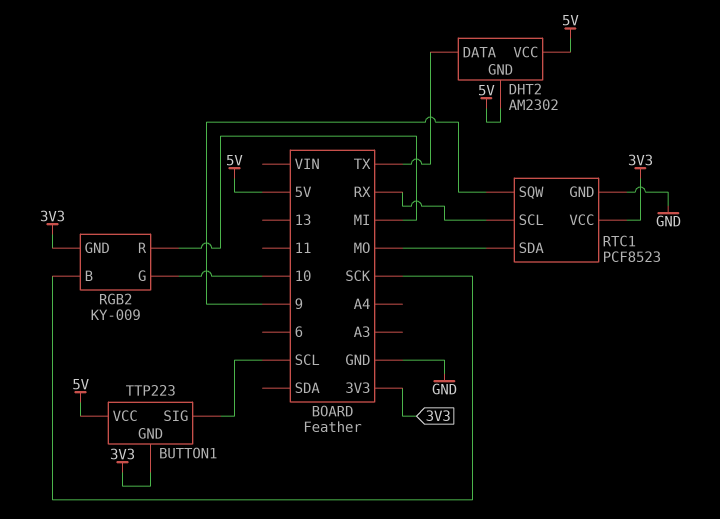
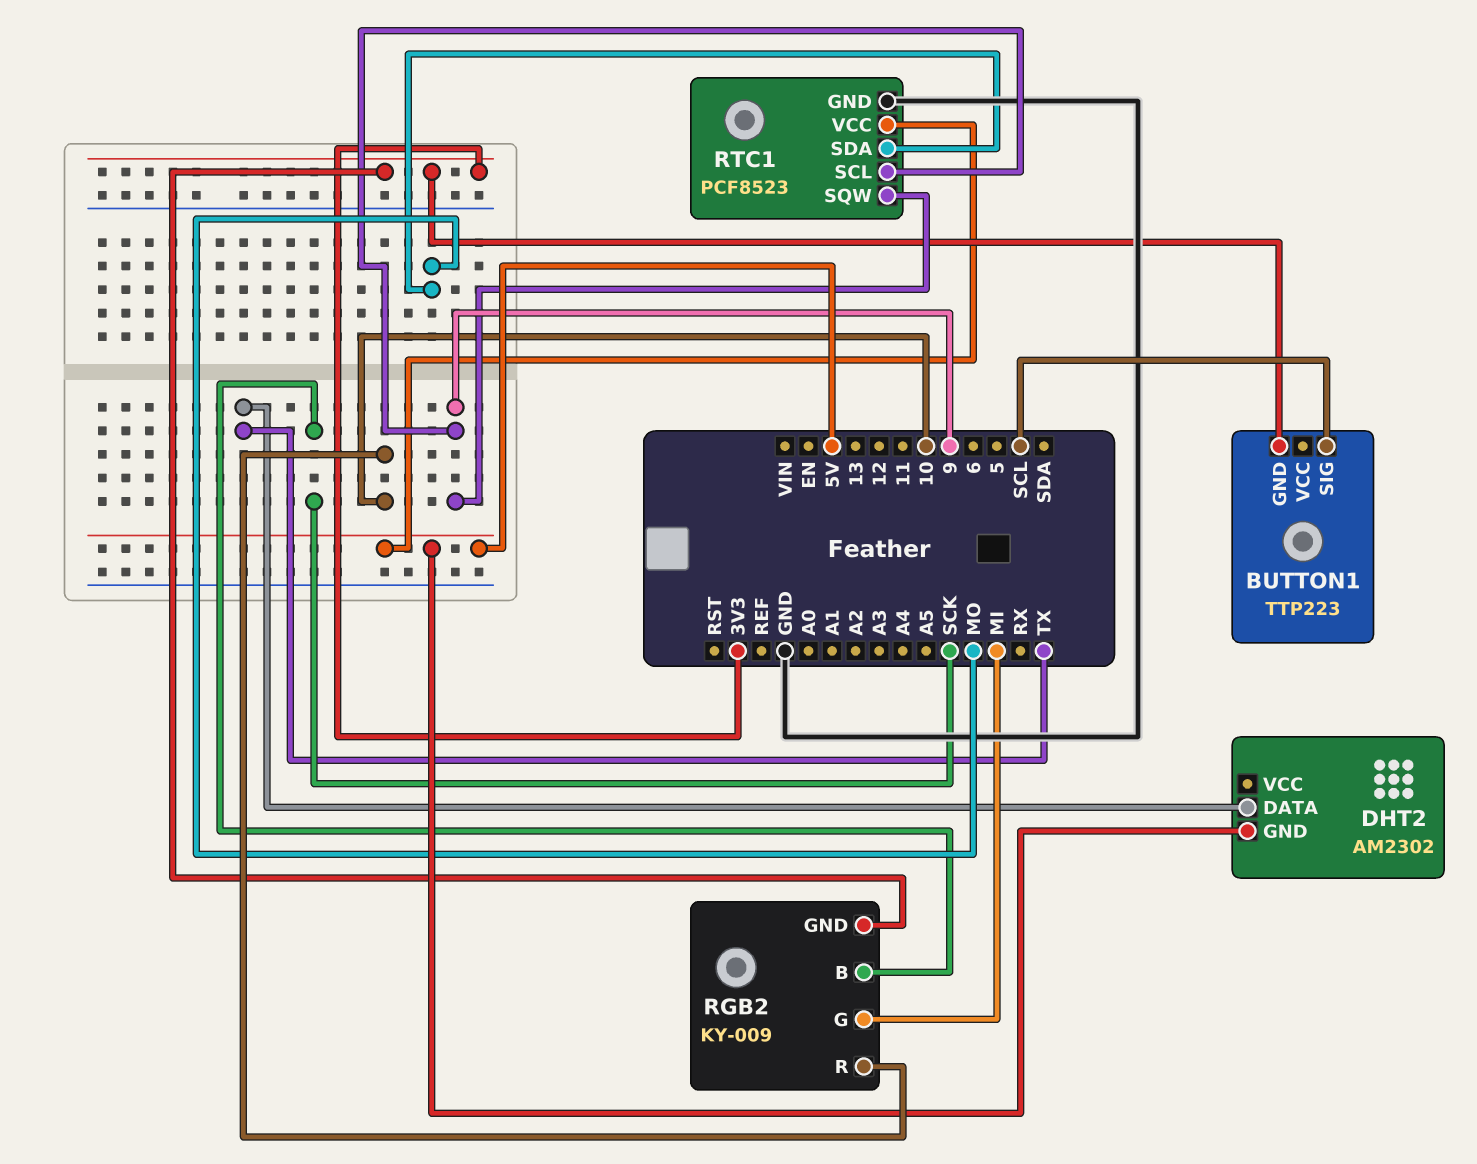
BUTTON1 pin VCC: 5V -> none
DHT2 pin VCC: 5V -> none
RGB2 pin G: 10 -> MI
RGB2 pin R: MI -> 10
RTC1 pin SCL: RX -> 9
RTC1 pin VCC: 3V3 -> 5V

